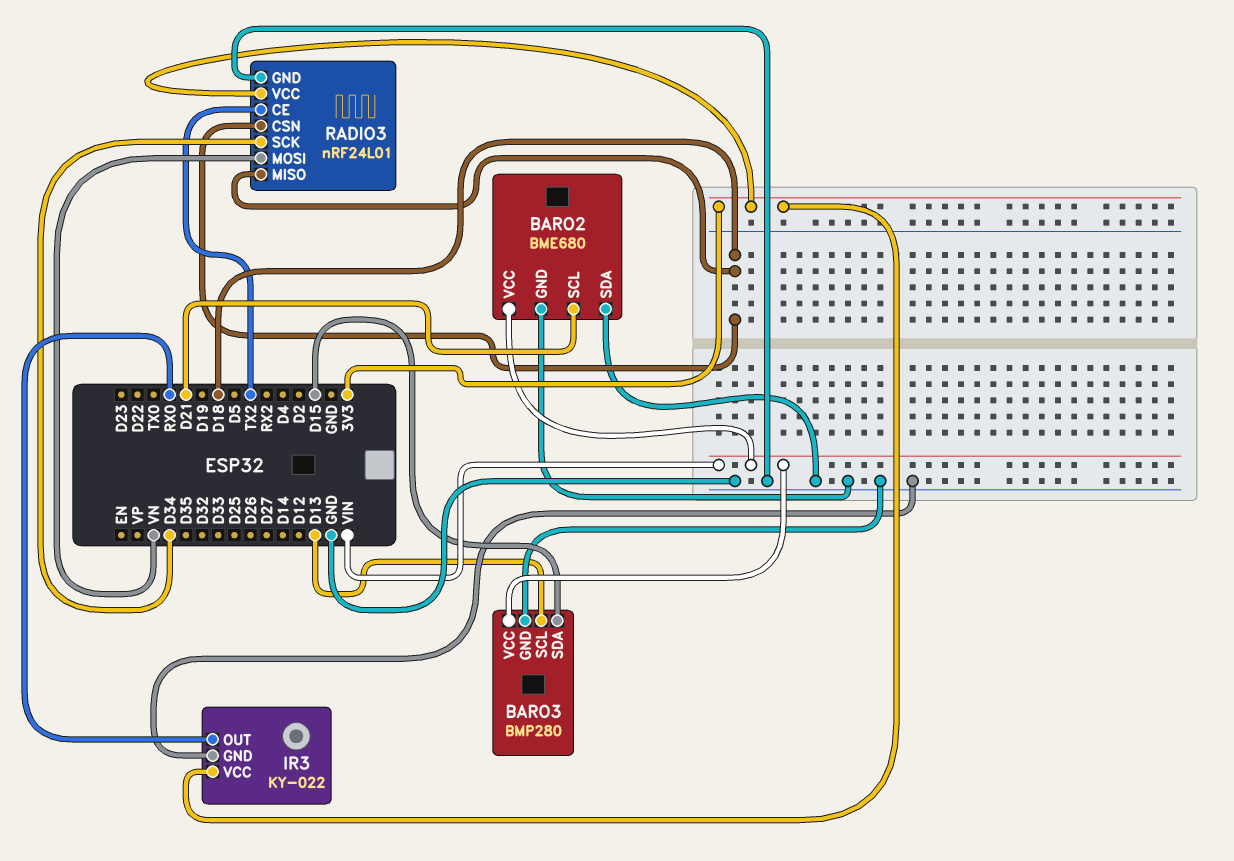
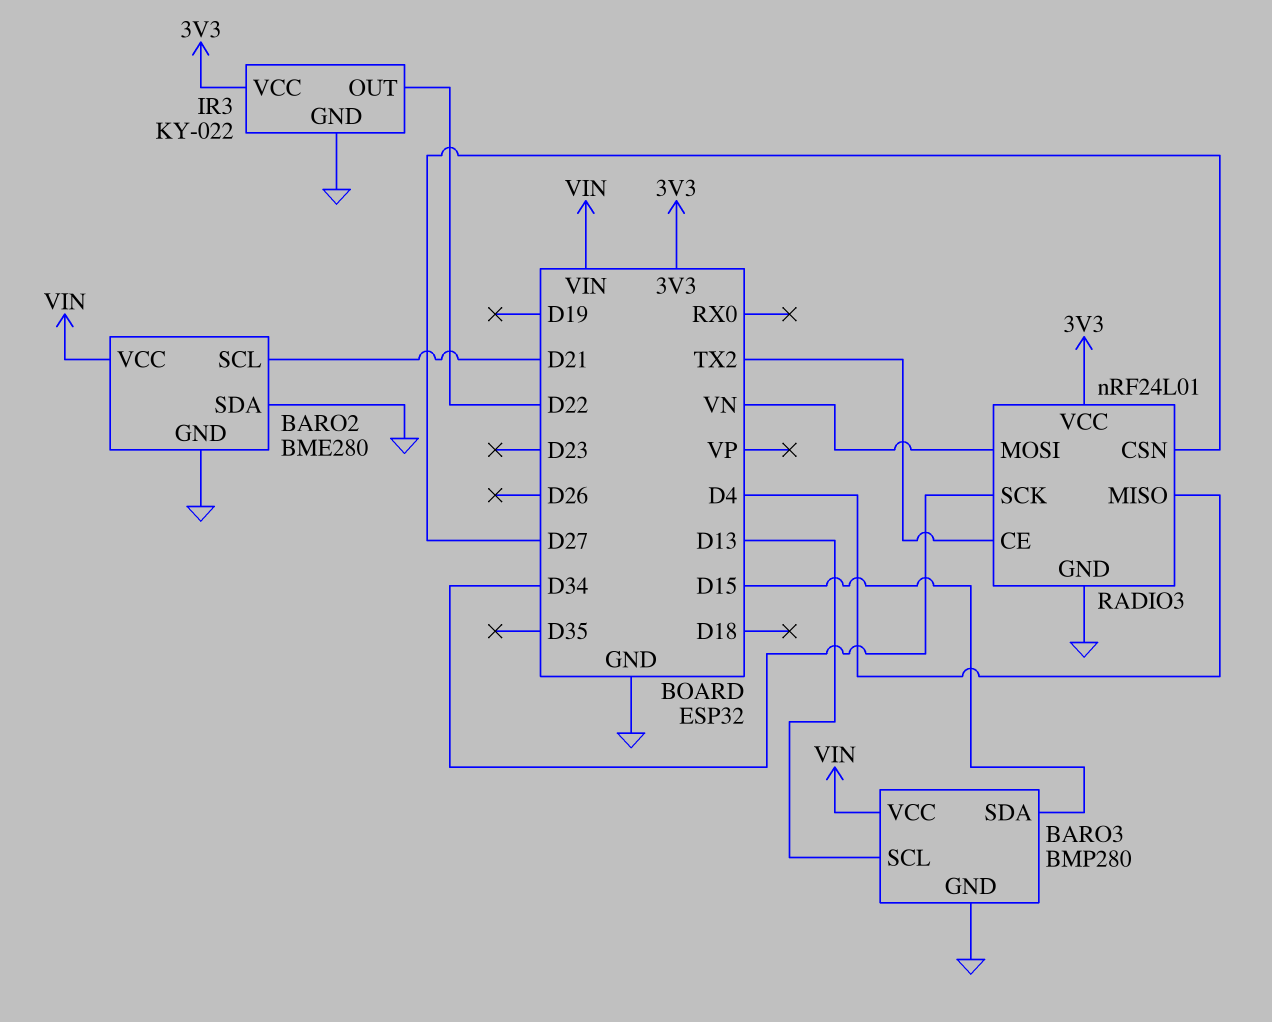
BARO2: BME680 -> BME280
IR3 pin OUT: RX0 -> D22
RADIO3 pin CSN: D18 -> D27
RADIO3 pin MISO: D18 -> D4

